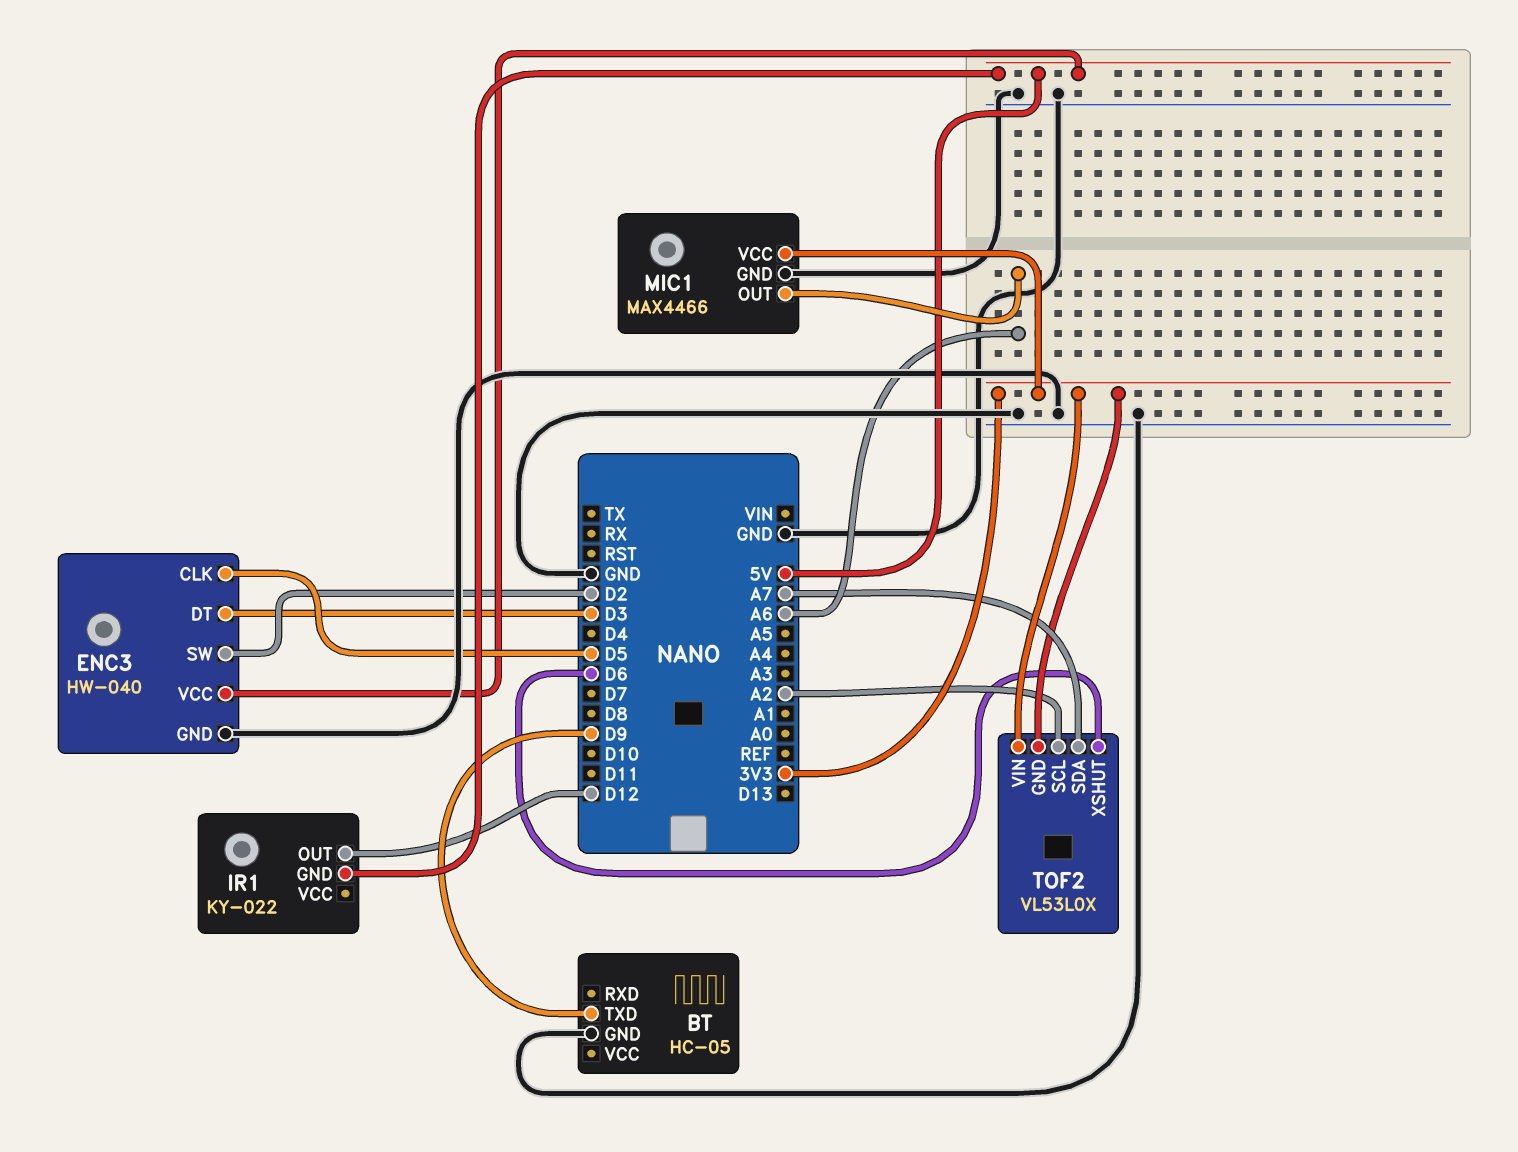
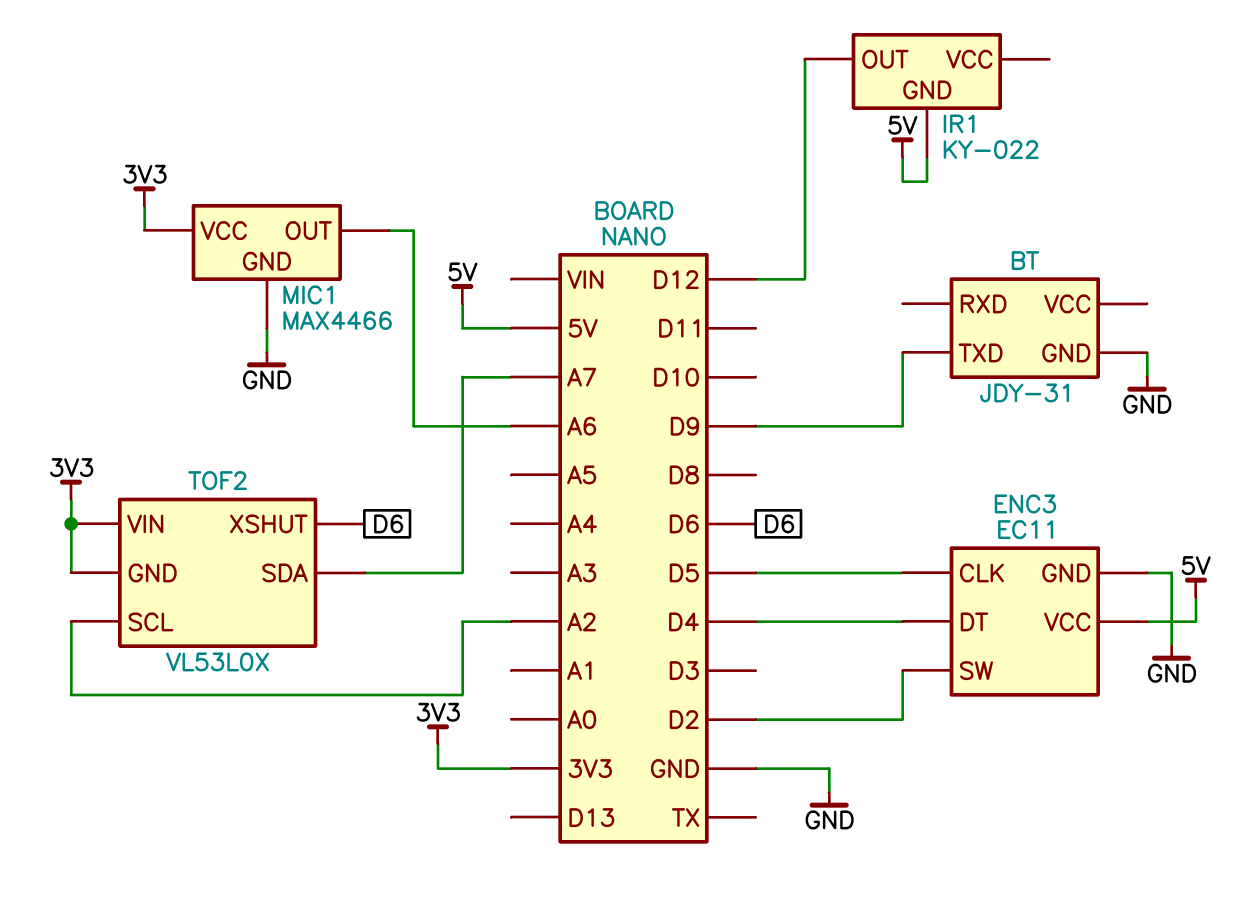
BT: HC-05 -> JDY-31
ENC3: HW-040 -> EC11
ENC3 pin DT: D3 -> D4

